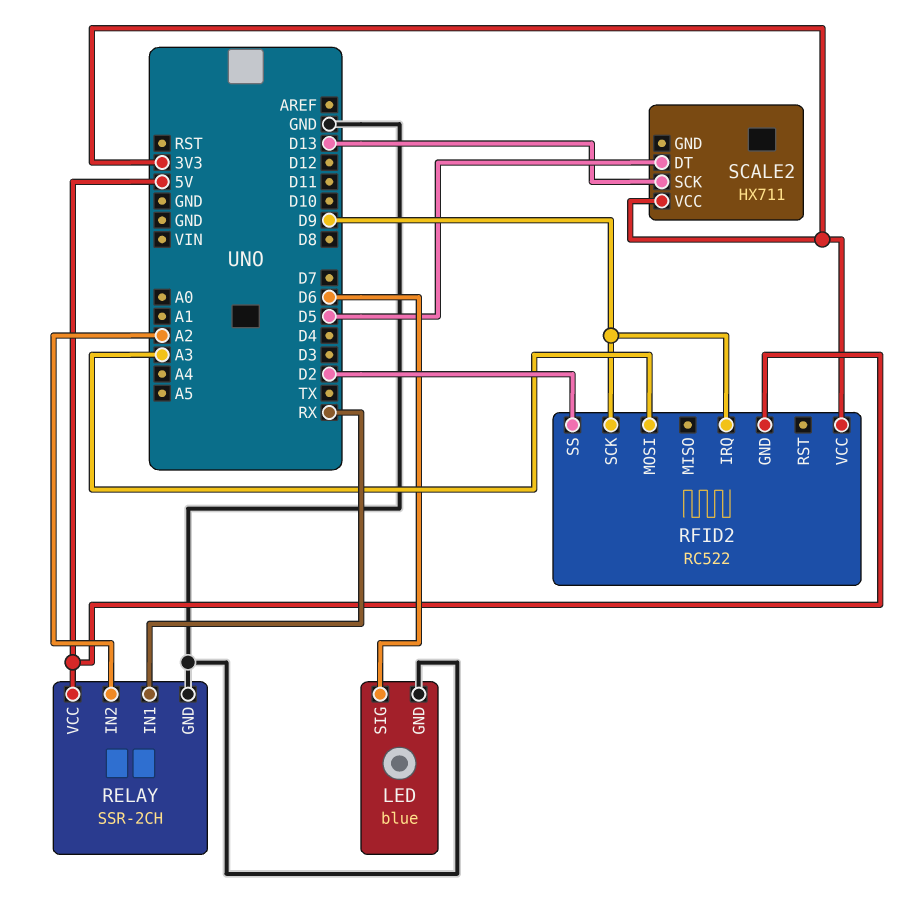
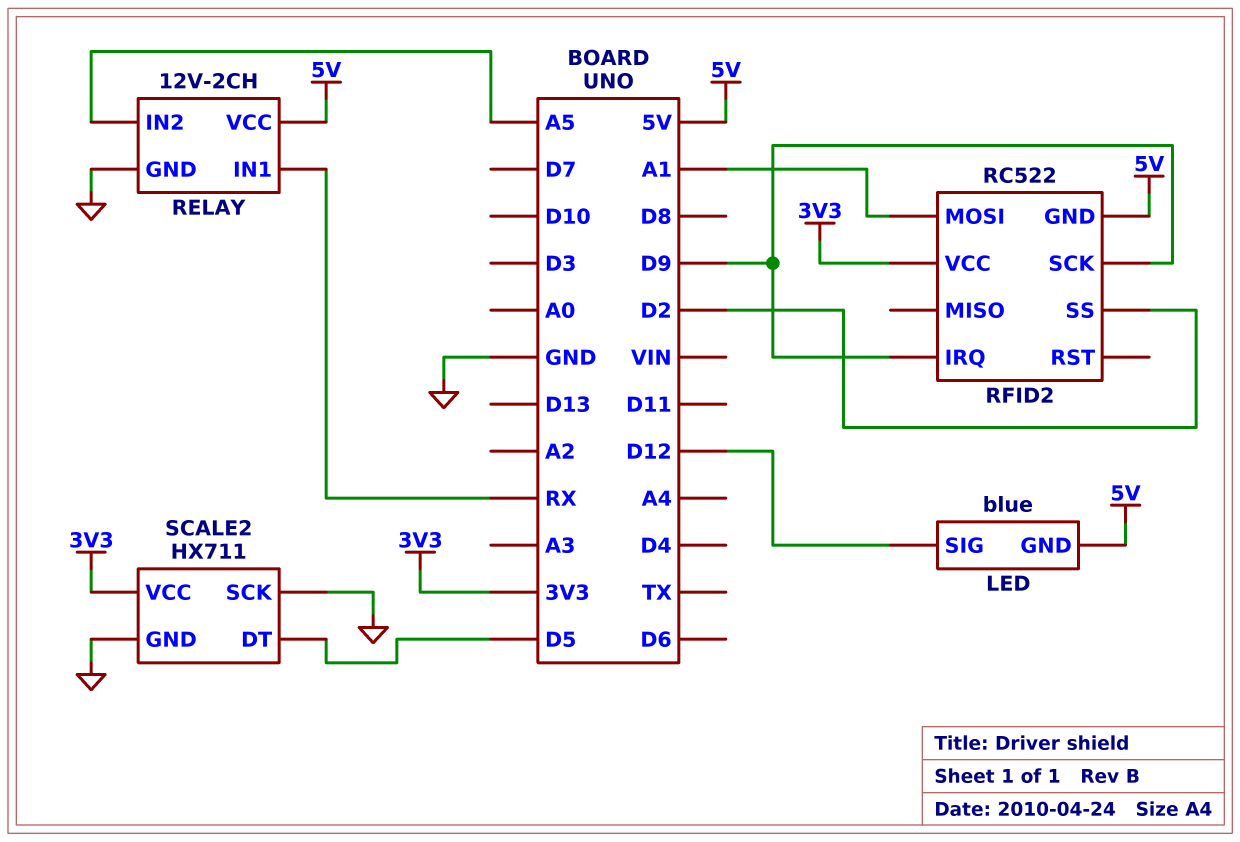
LED pin GND: GND -> 5V
LED pin SIG: D6 -> D12
RELAY: SSR-2CH -> 12V-2CH
RELAY pin IN2: A2 -> A5
RFID2 pin MOSI: A3 -> A1
SCALE2 pin GND: none -> GND
SCALE2 pin SCK: D13 -> GND

